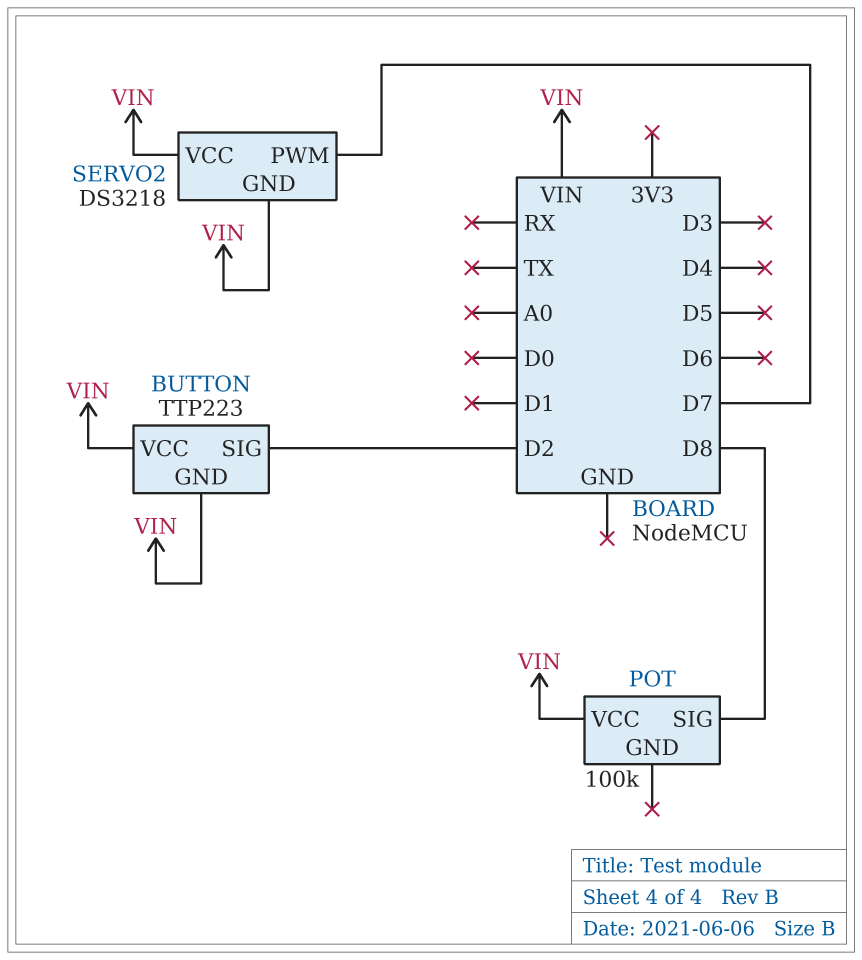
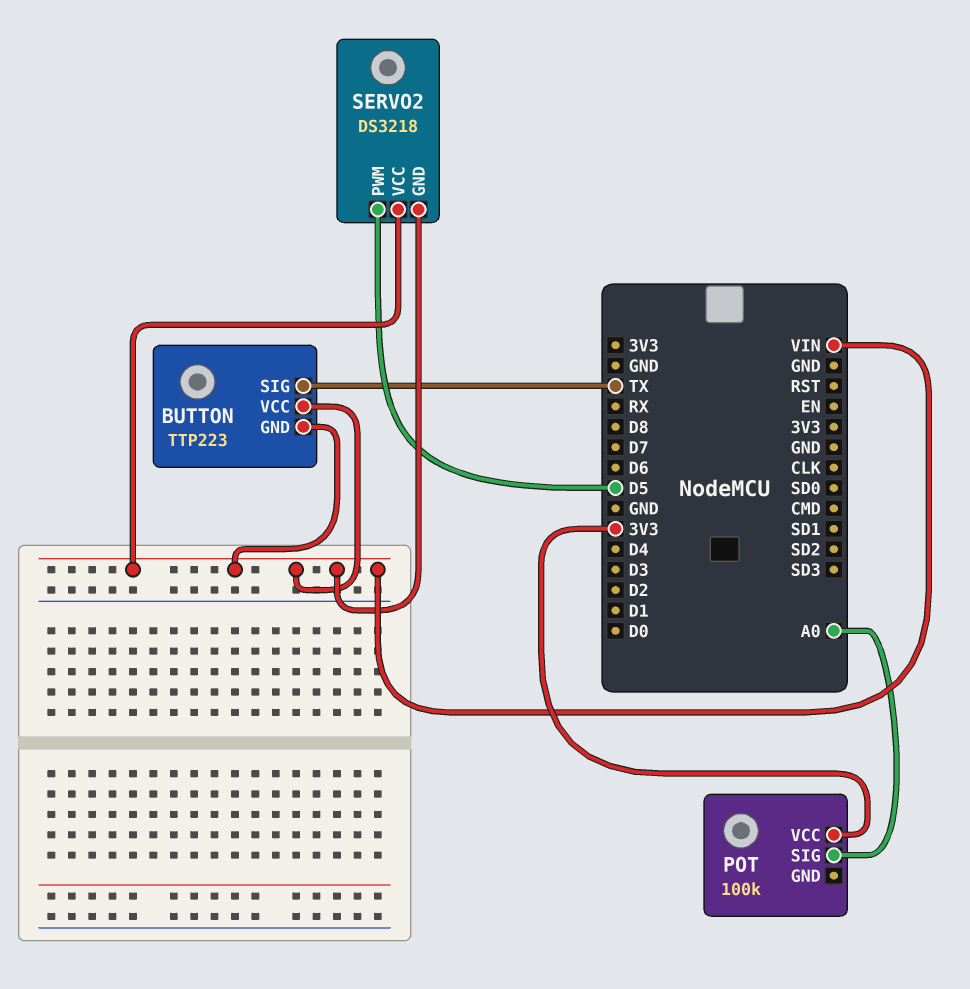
BUTTON pin SIG: D2 -> TX
POT pin SIG: D8 -> A0
POT pin VCC: VIN -> 3V3
SERVO2 pin PWM: D7 -> D5

